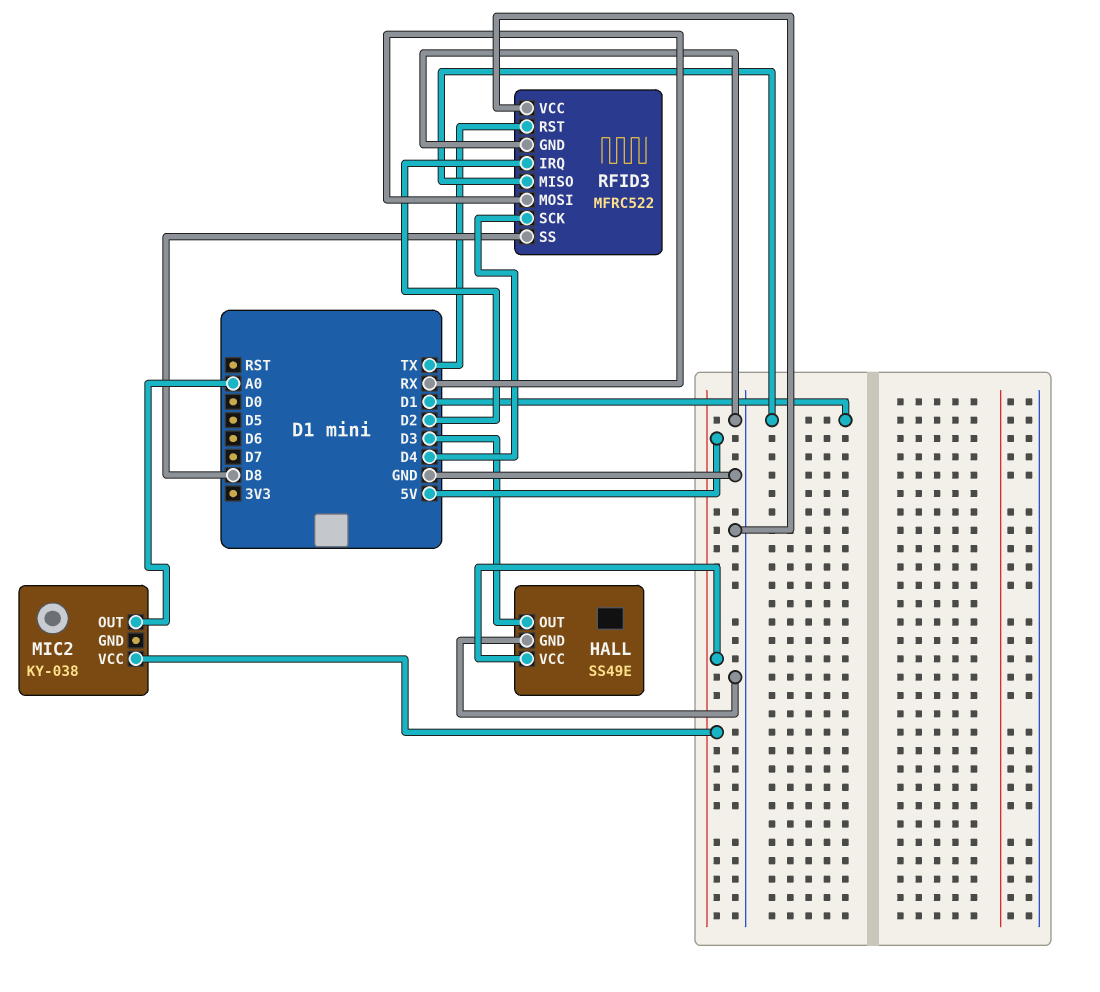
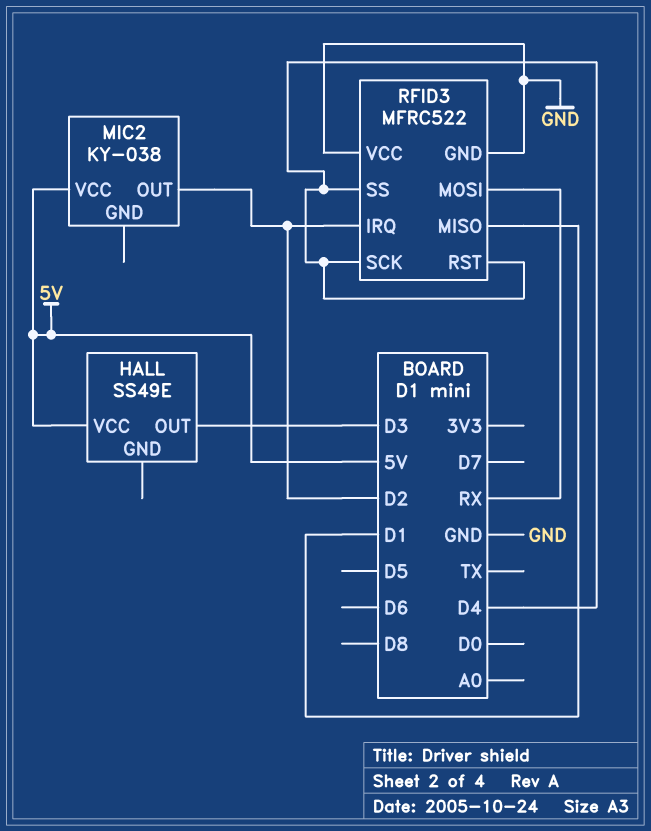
HALL pin GND: GND -> none
MIC2 pin OUT: A0 -> D2
RFID3 pin RST: TX -> D4
RFID3 pin SS: D8 -> D4

